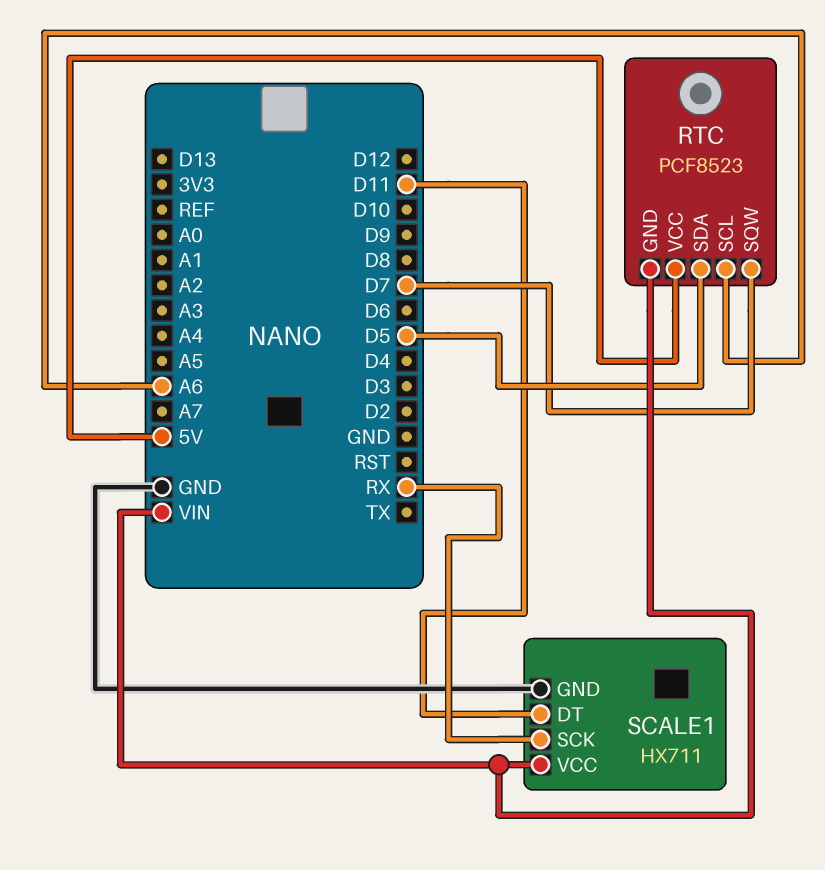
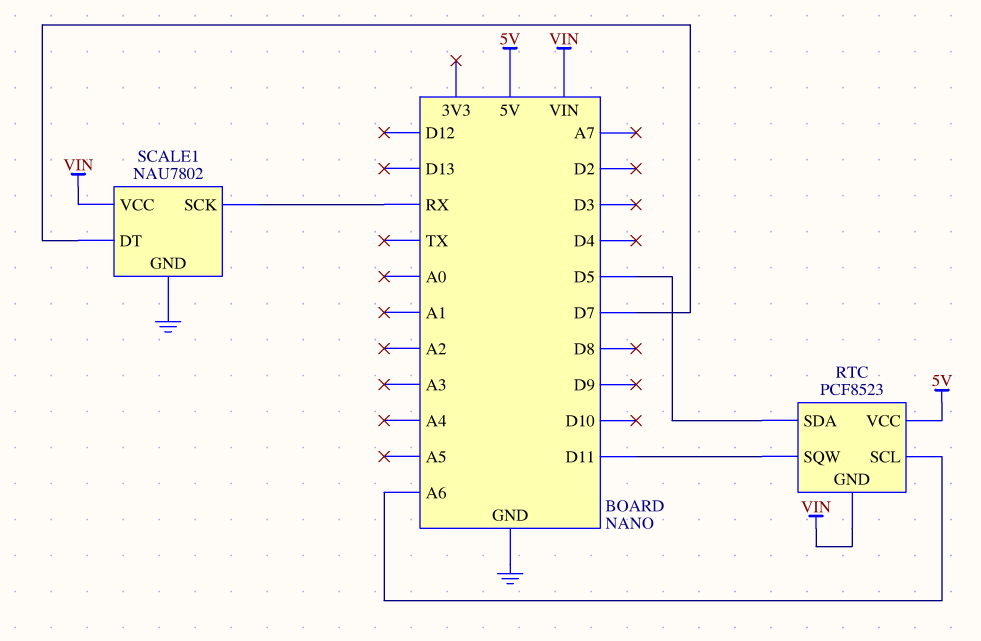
RTC pin SQW: D7 -> D11
SCALE1: HX711 -> NAU7802
SCALE1 pin DT: D11 -> D7

